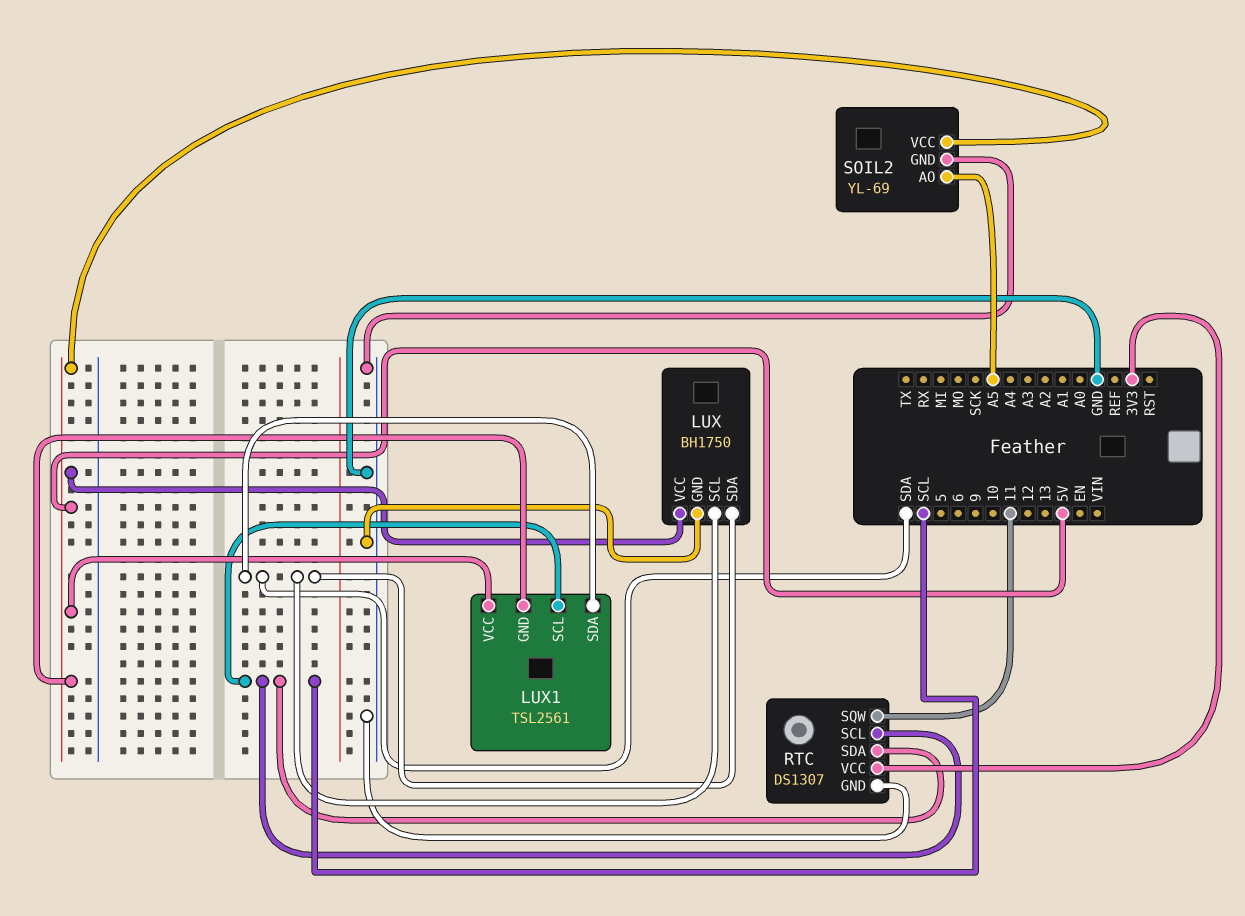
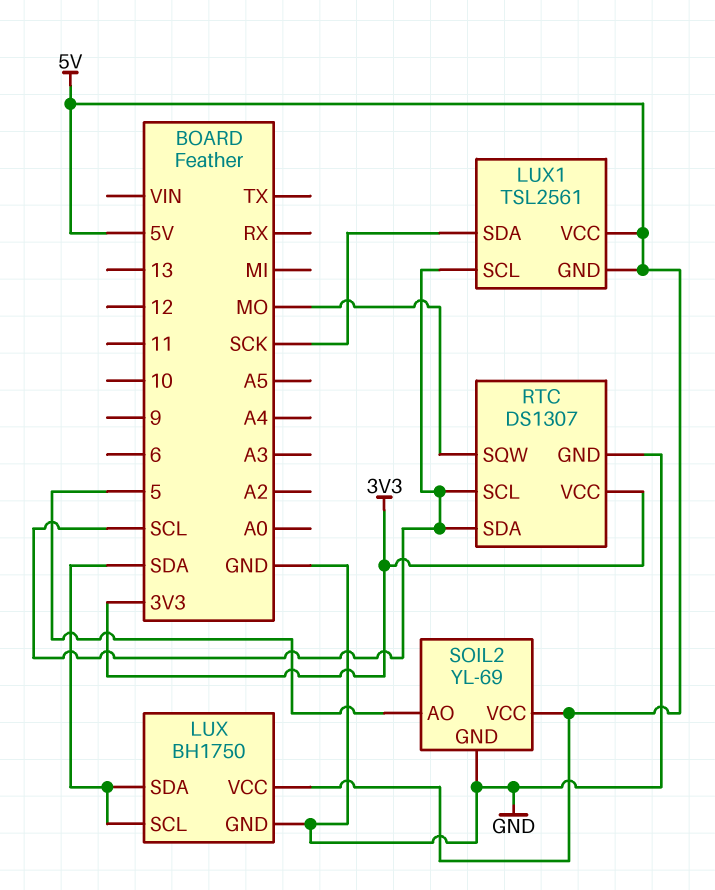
LUX1 pin SDA: SDA -> SCK
RTC pin SQW: 11 -> MO
SOIL2 pin AO: A5 -> 5

